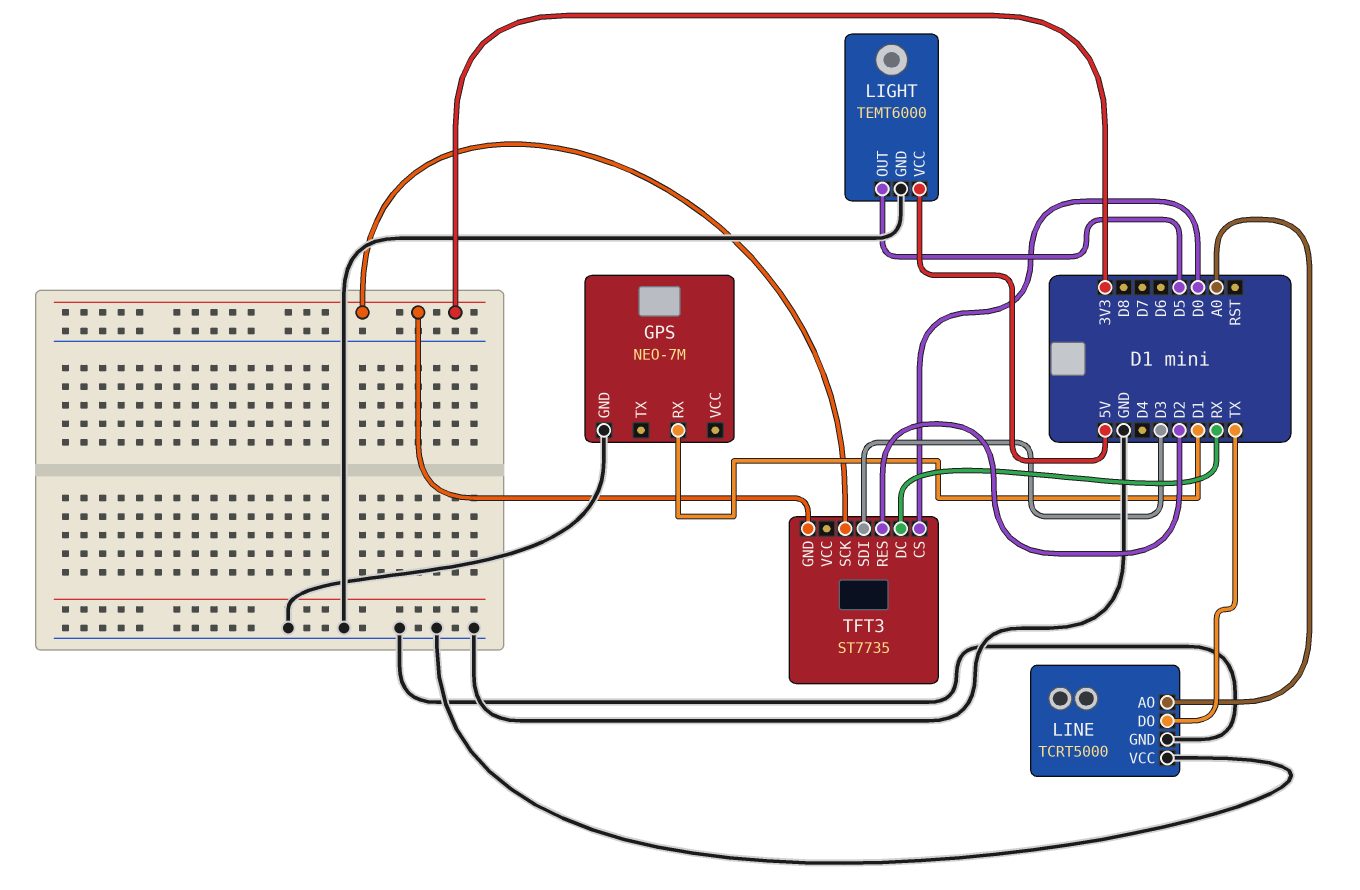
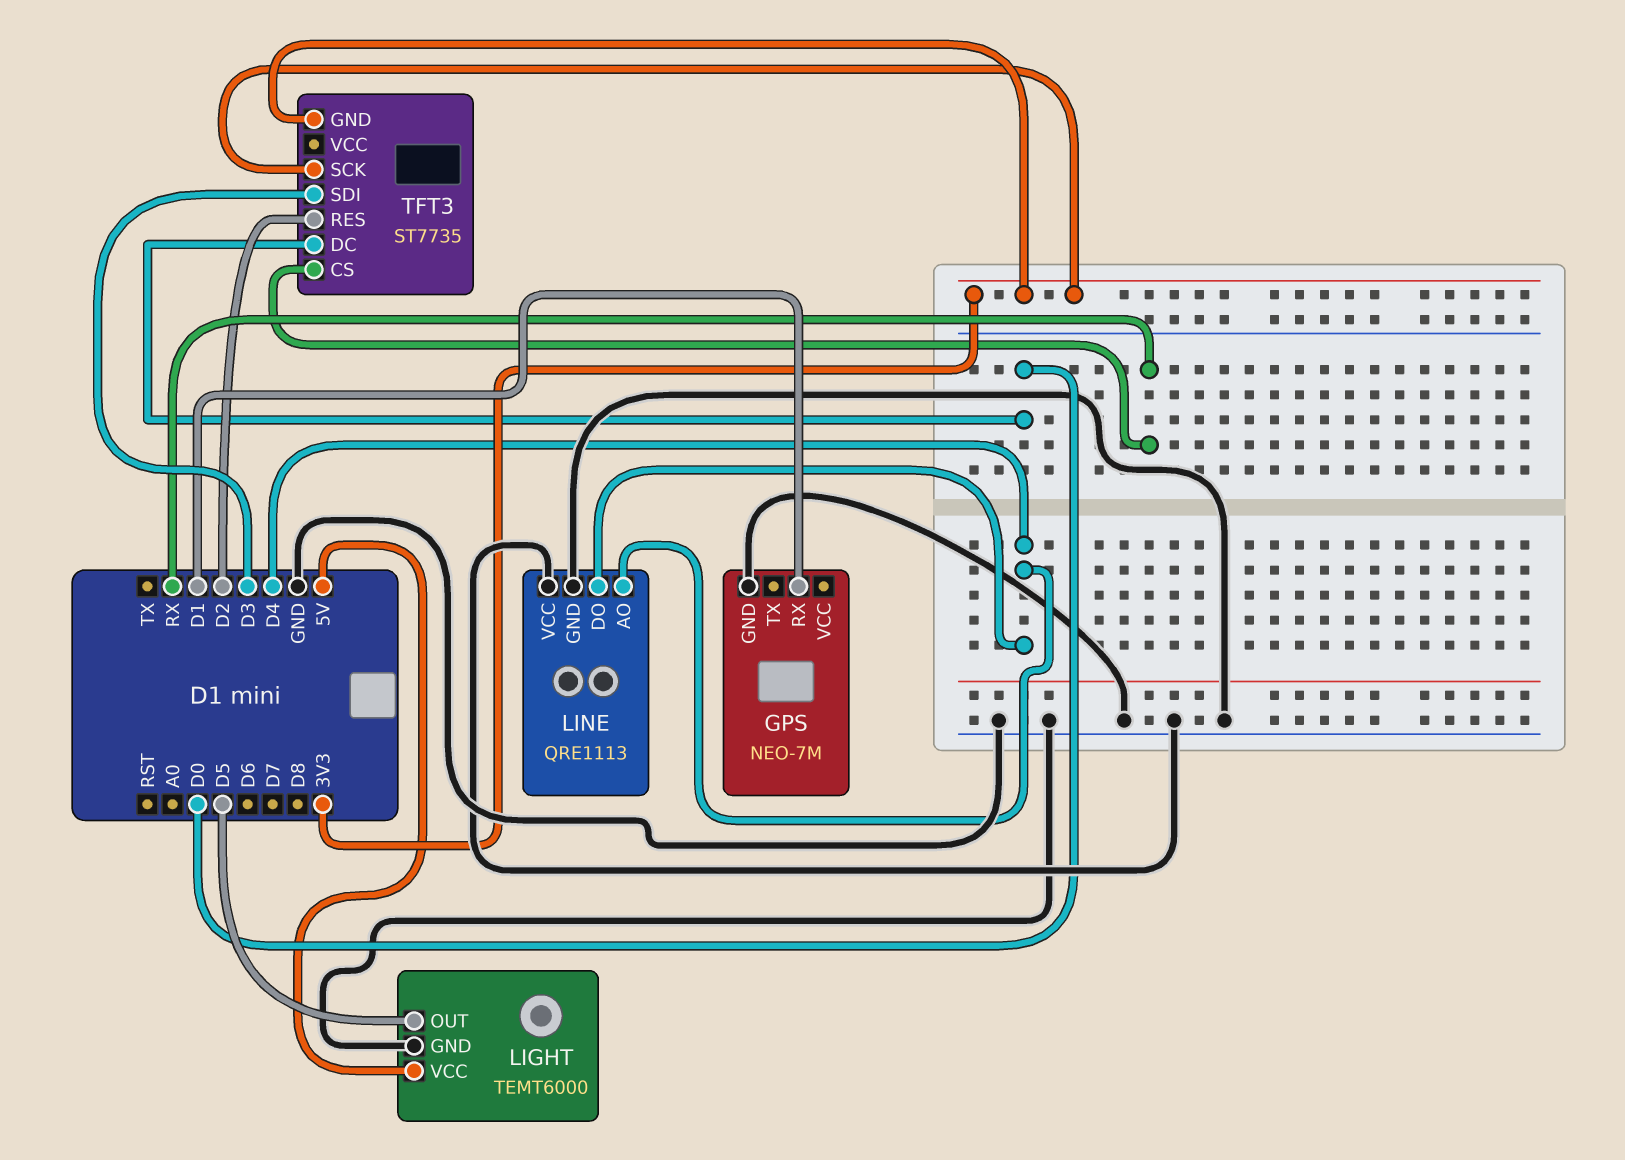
LINE: TCRT5000 -> QRE1113
LINE pin AO: A0 -> D4
LINE pin DO: TX -> D4
TFT3 pin CS: D0 -> RX
TFT3 pin DC: RX -> D0

